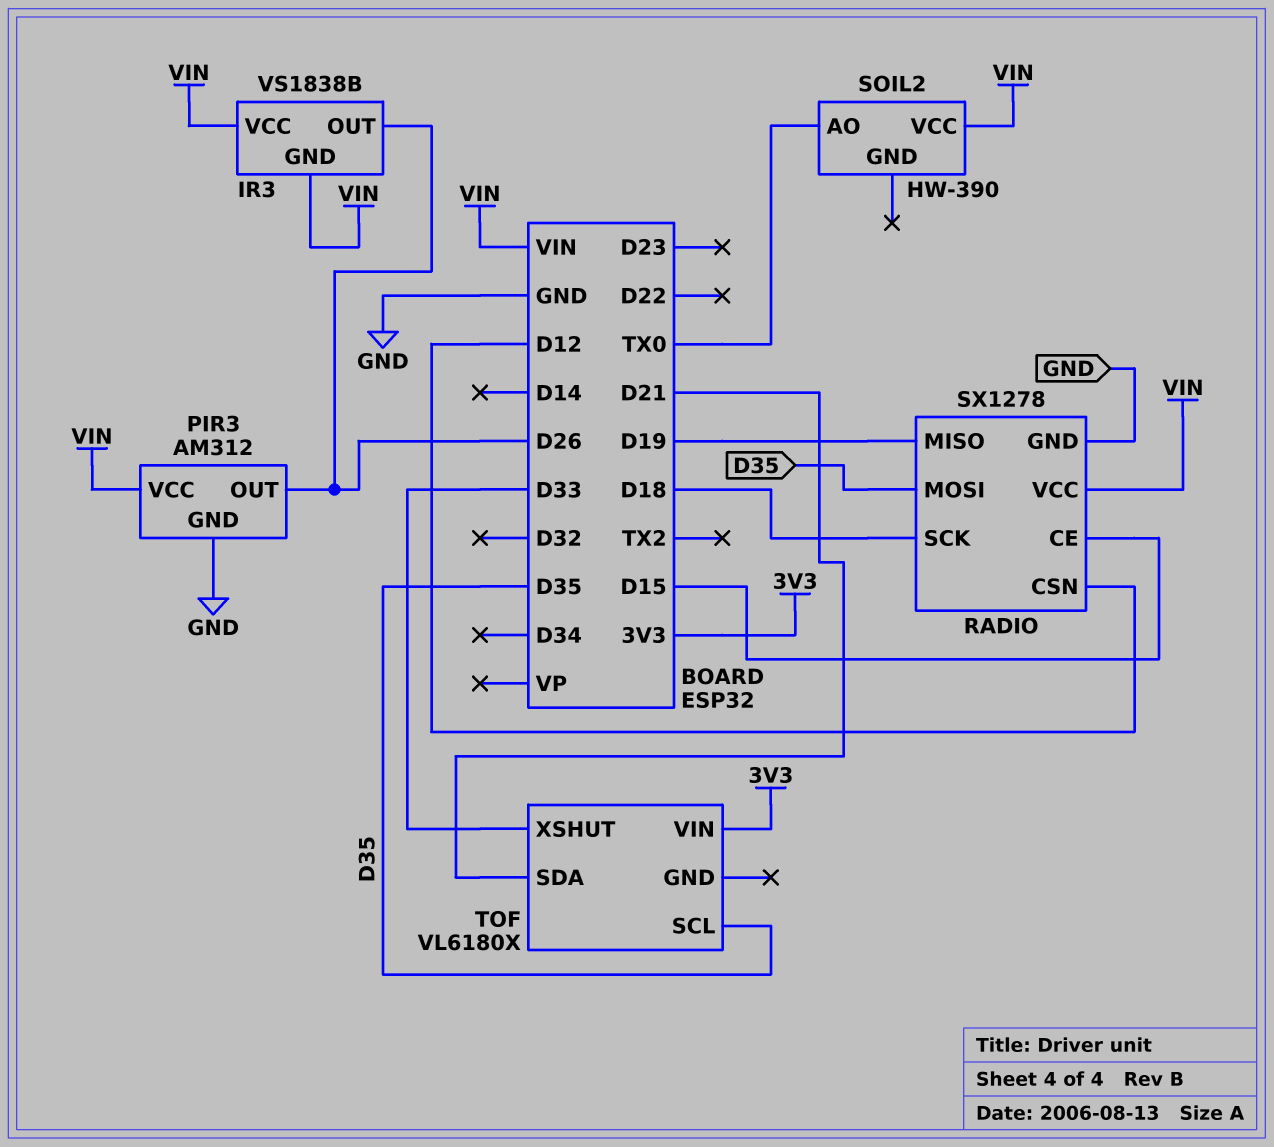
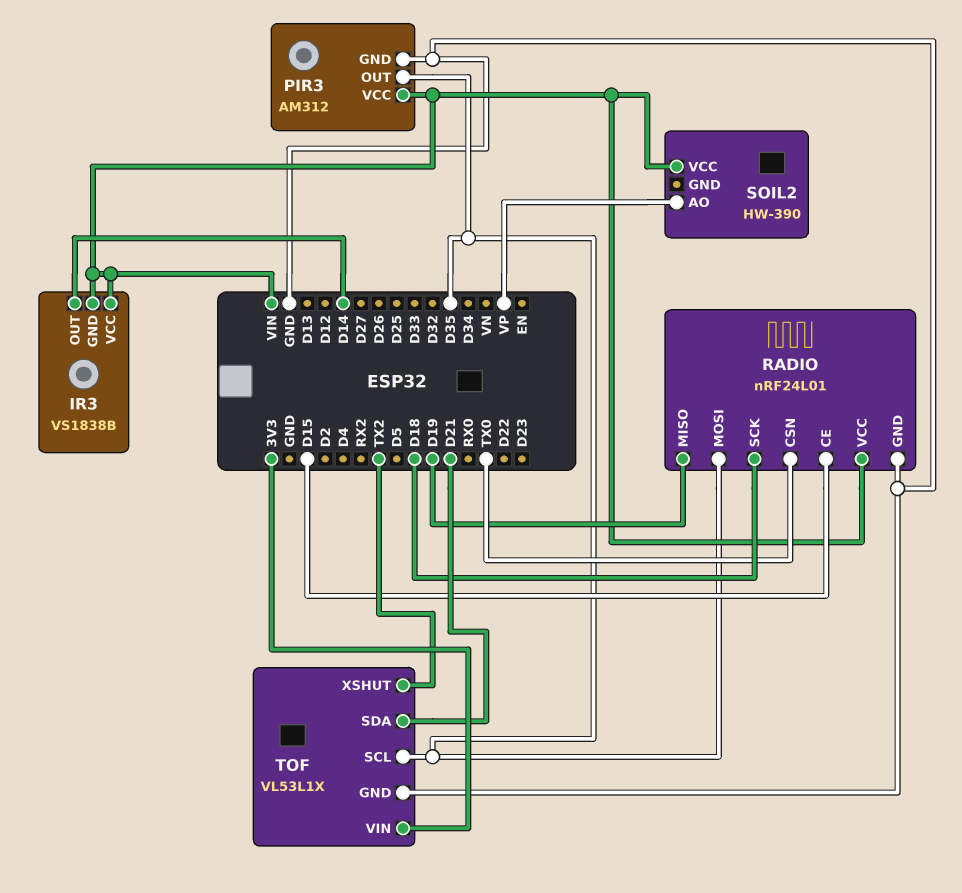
IR3 pin OUT: D26 -> D14
PIR3 pin OUT: D26 -> D35
RADIO: SX1278 -> nRF24L01
RADIO pin CSN: D12 -> TX0
SOIL2 pin AO: TX0 -> VP
TOF: VL6180X -> VL53L1X
TOF pin GND: none -> GND
TOF pin XSHUT: D33 -> TX2

